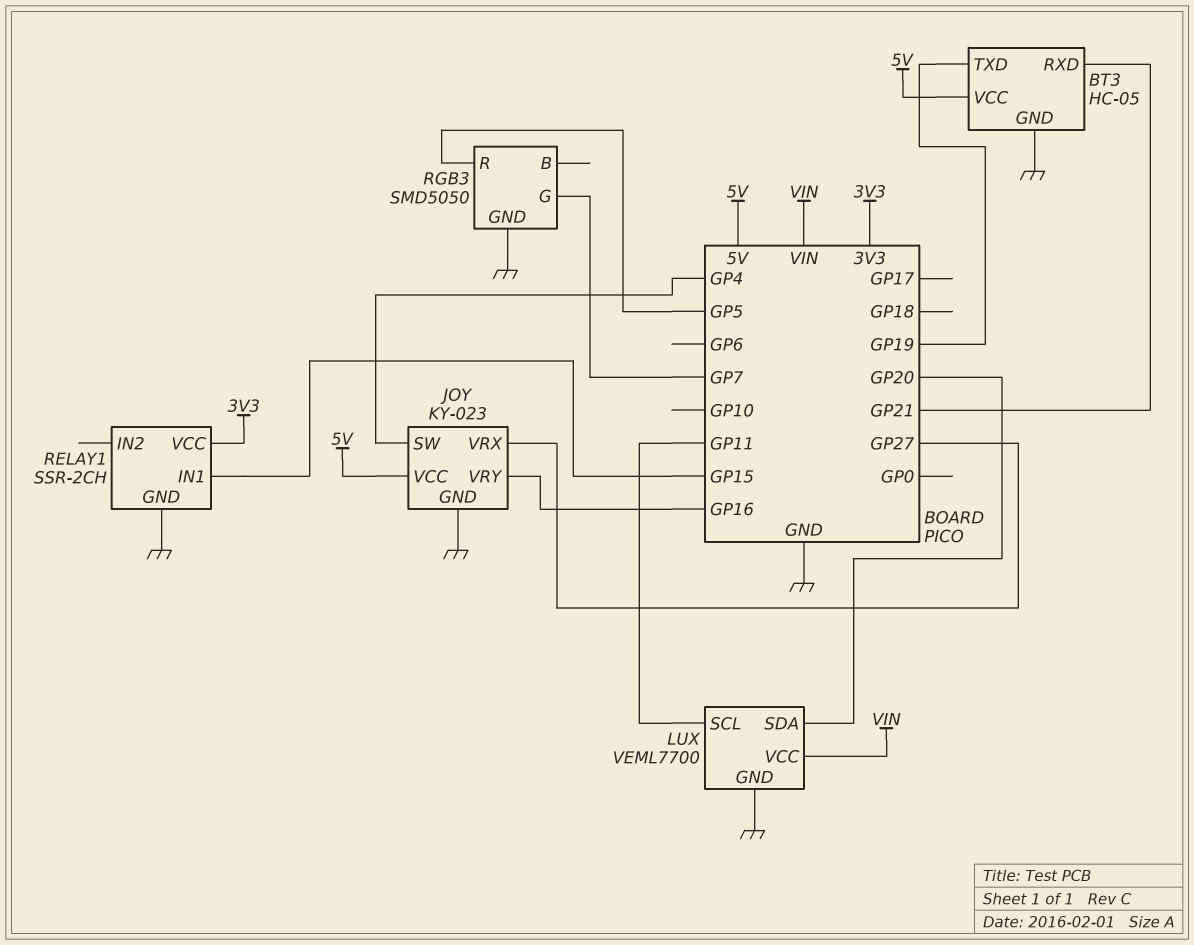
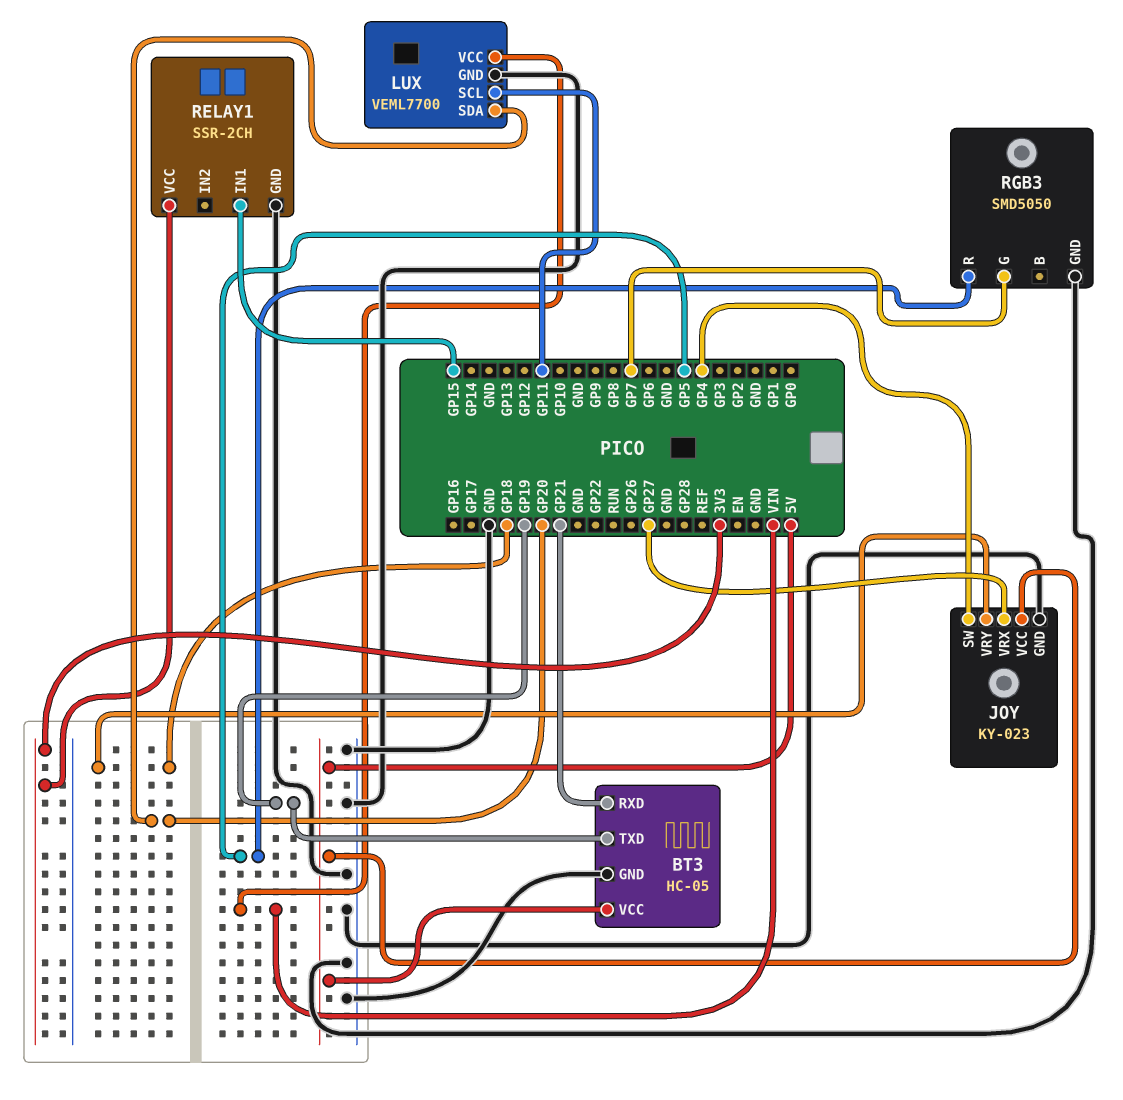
JOY pin VRY: GP16 -> GP18

